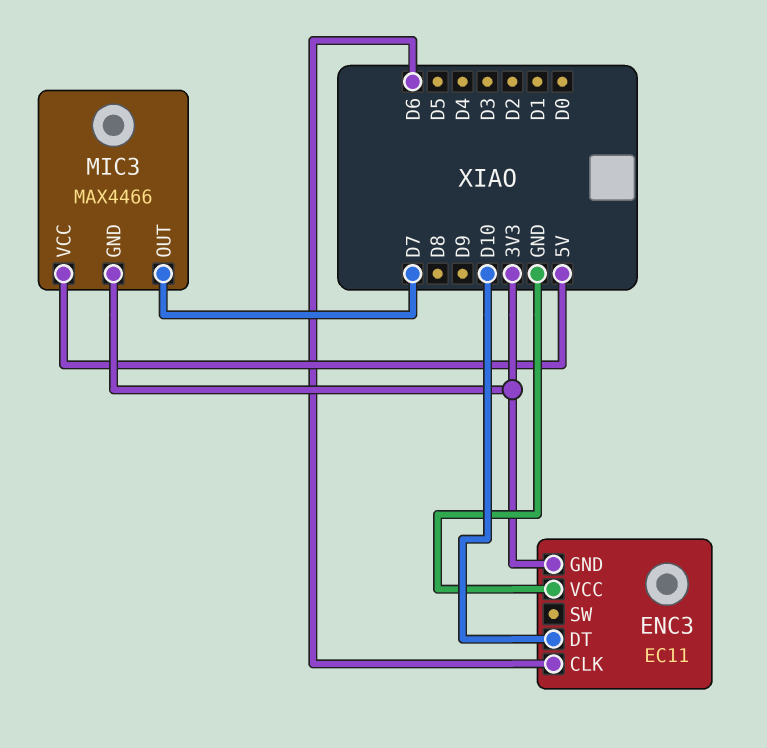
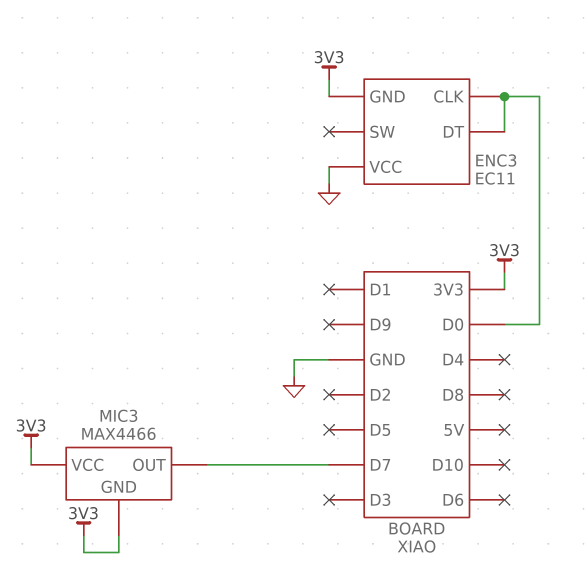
ENC3 pin CLK: D6 -> D0
ENC3 pin DT: D10 -> D0
MIC3 pin VCC: 5V -> 3V3

